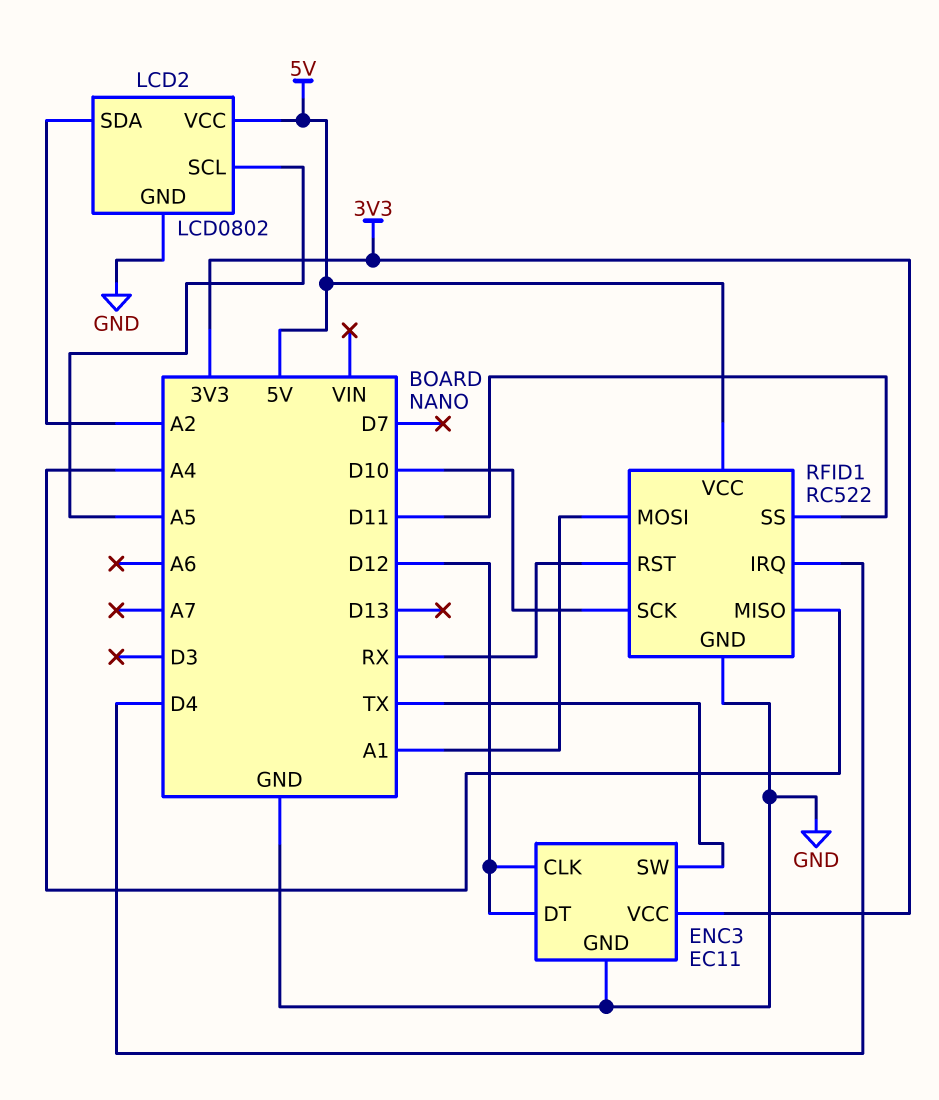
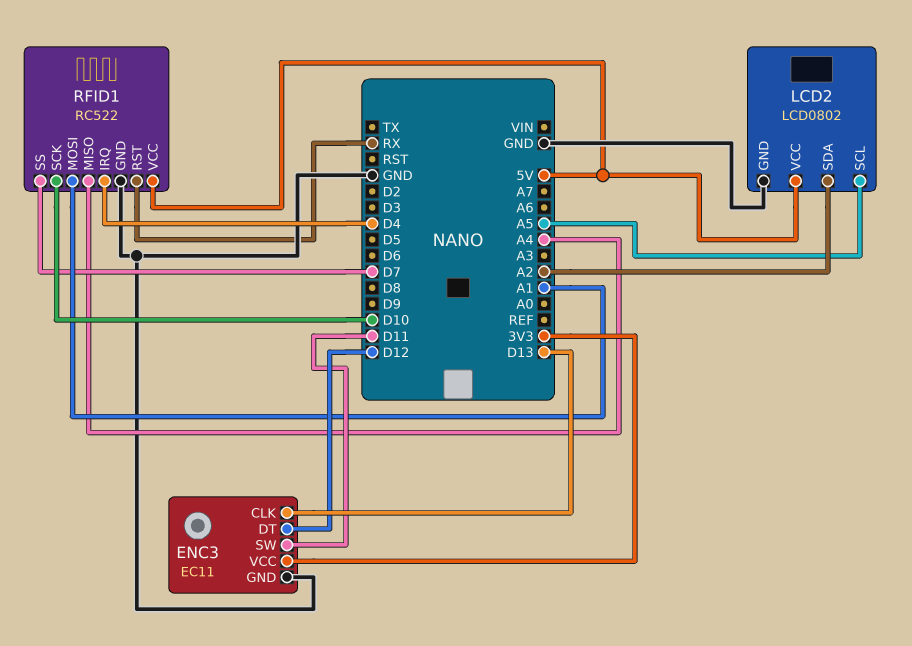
ENC3 pin CLK: D12 -> D13
ENC3 pin SW: TX -> D11
RFID1 pin SS: D11 -> D7

